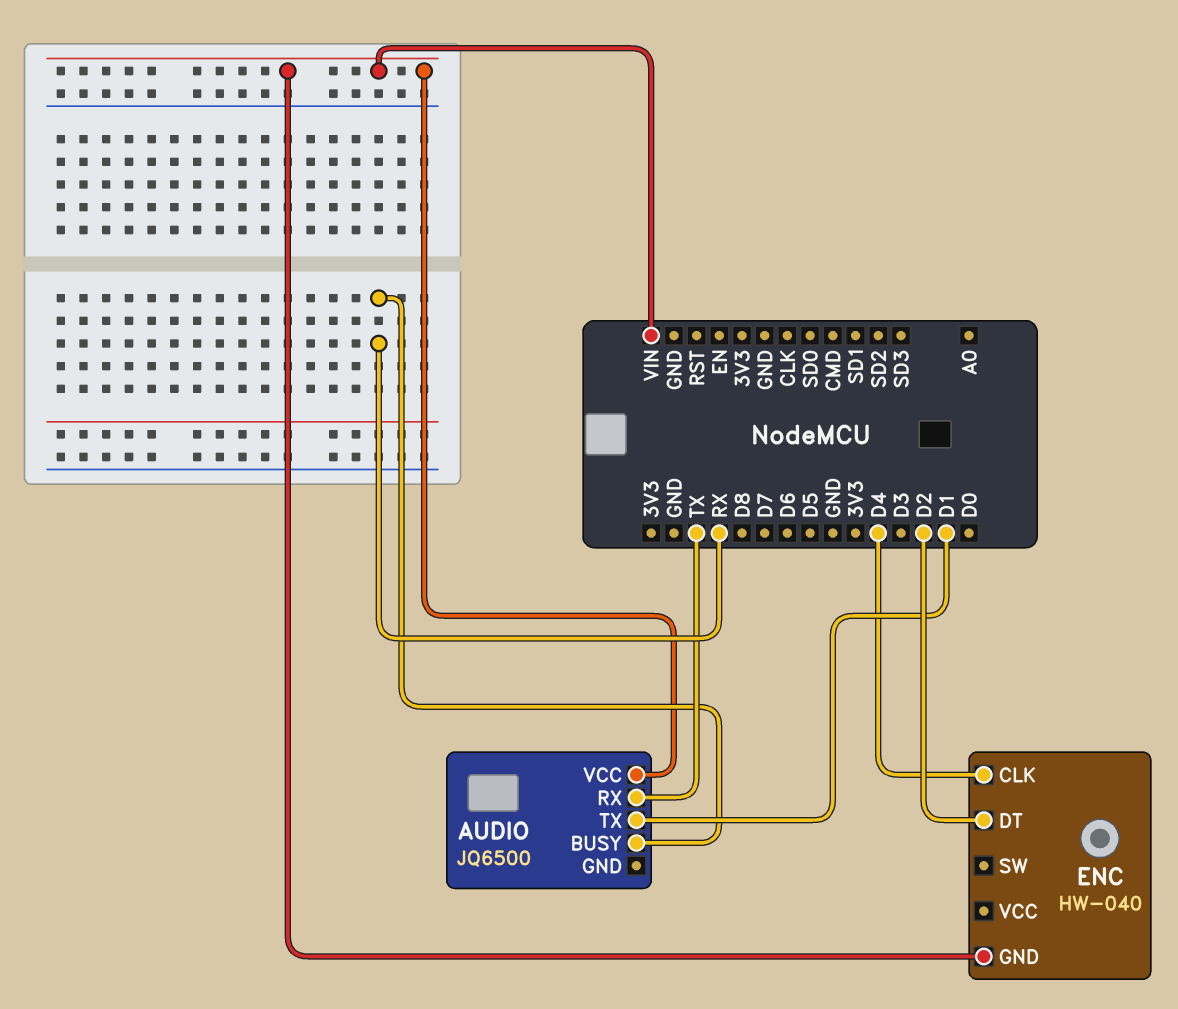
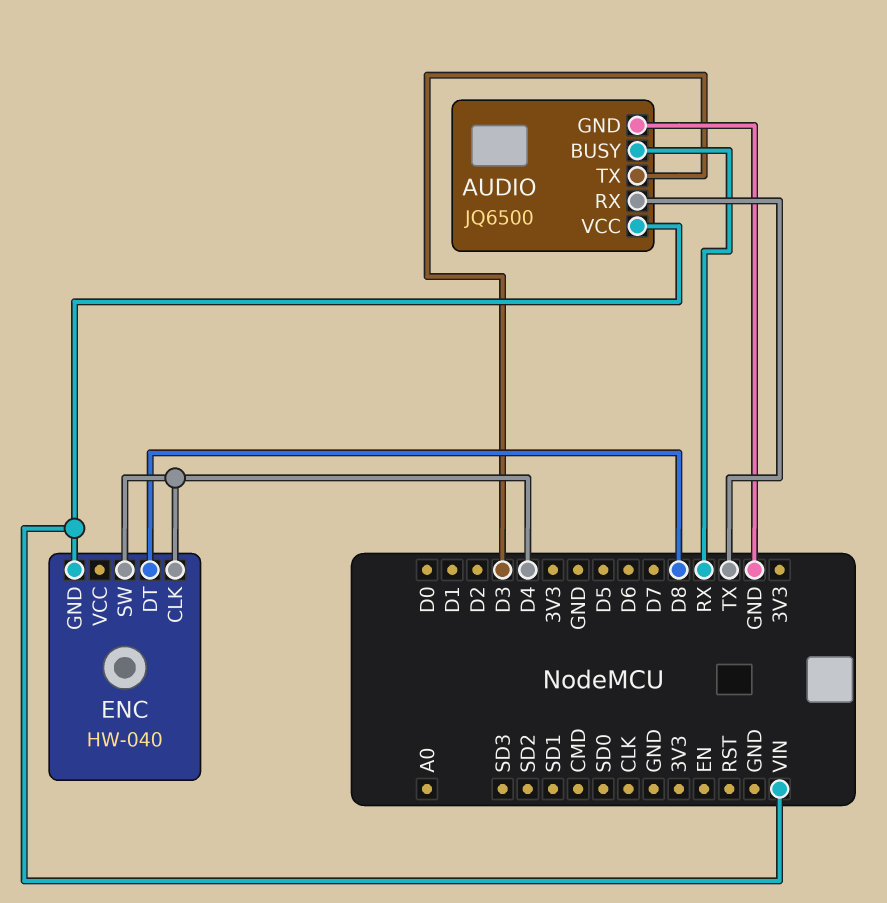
AUDIO pin GND: none -> GND
AUDIO pin TX: D1 -> D3
ENC pin DT: D2 -> D8
ENC pin SW: none -> D4

